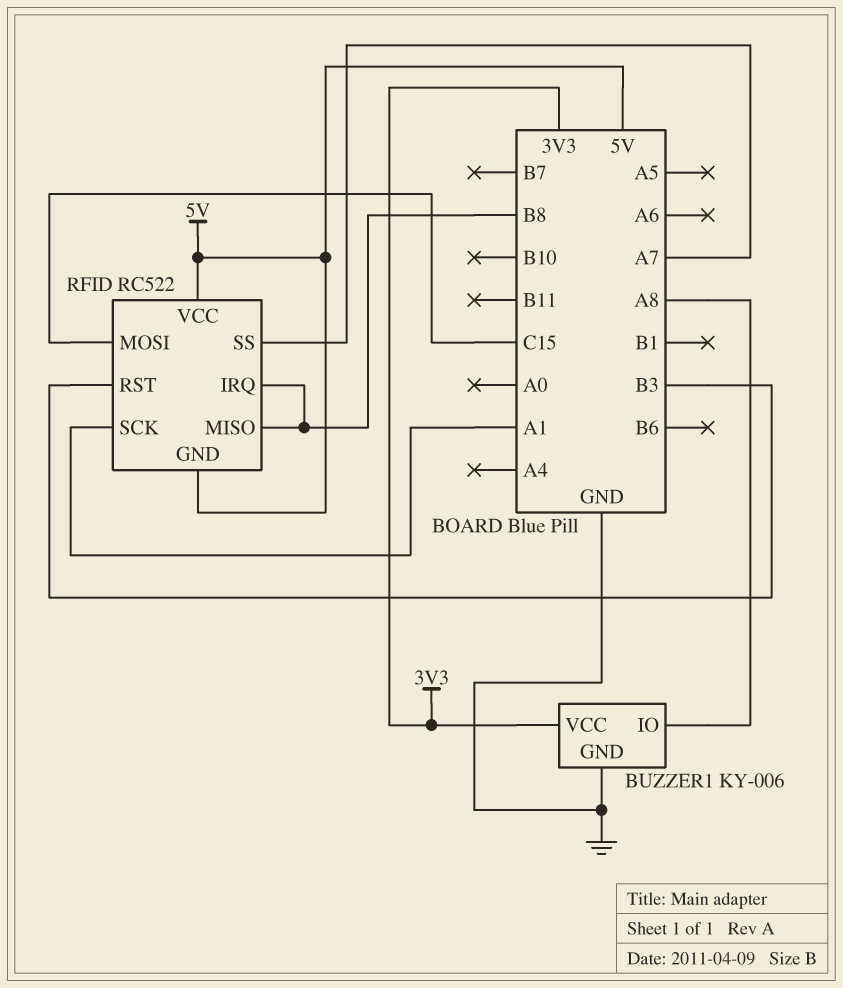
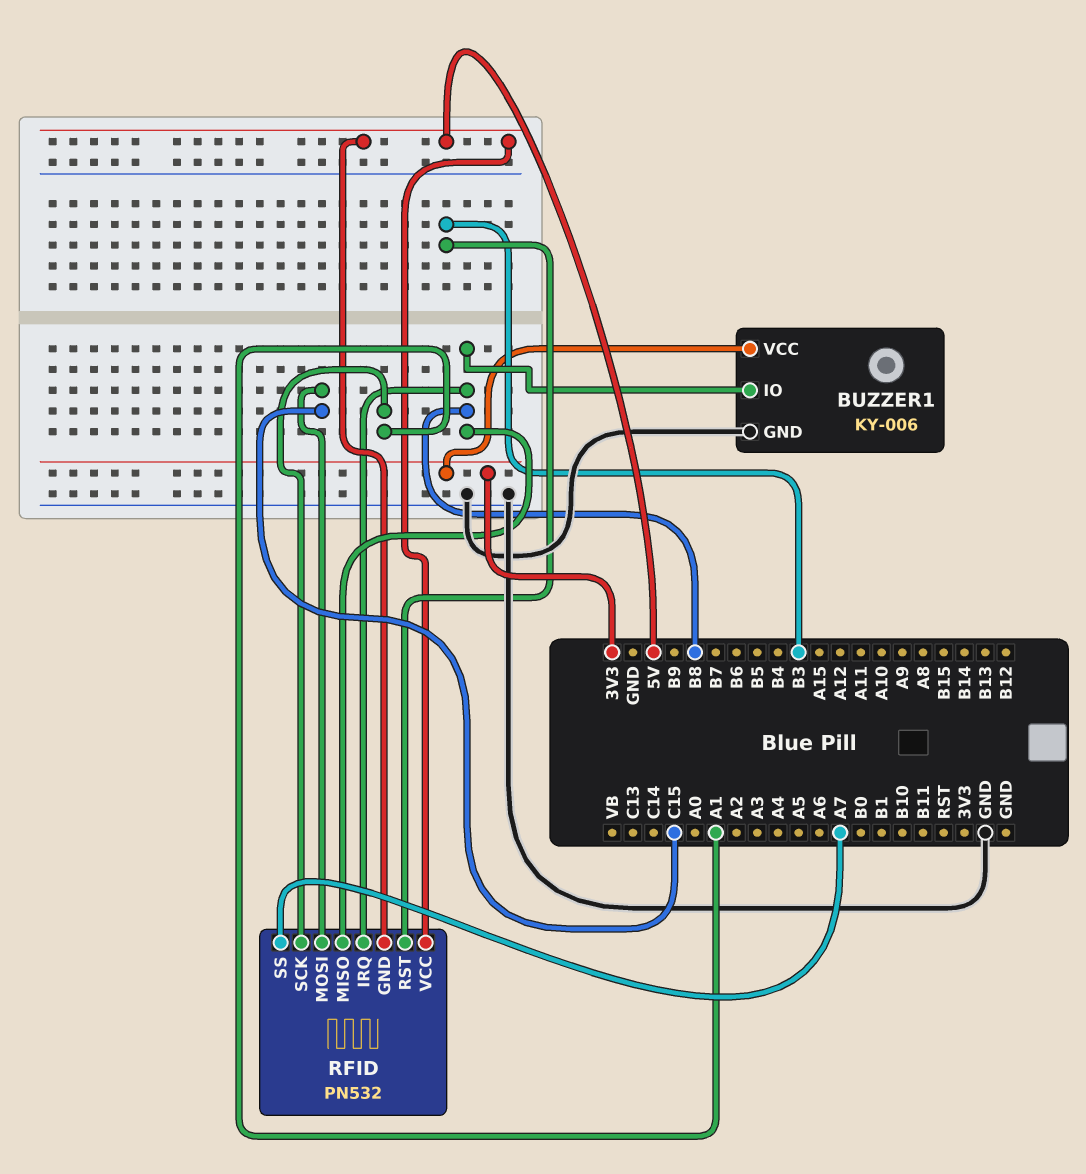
BUZZER1 pin IO: A8 -> B8
RFID: RC522 -> PN532

